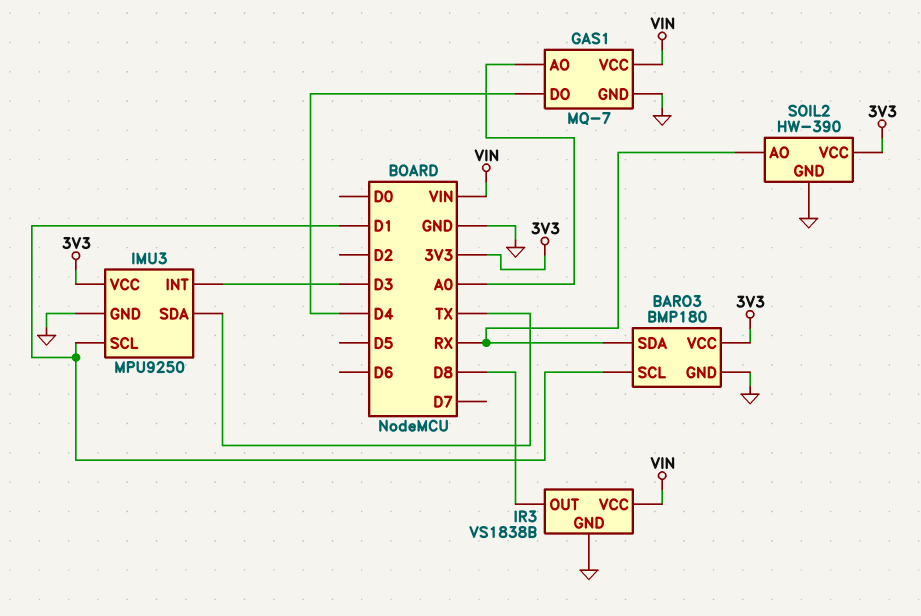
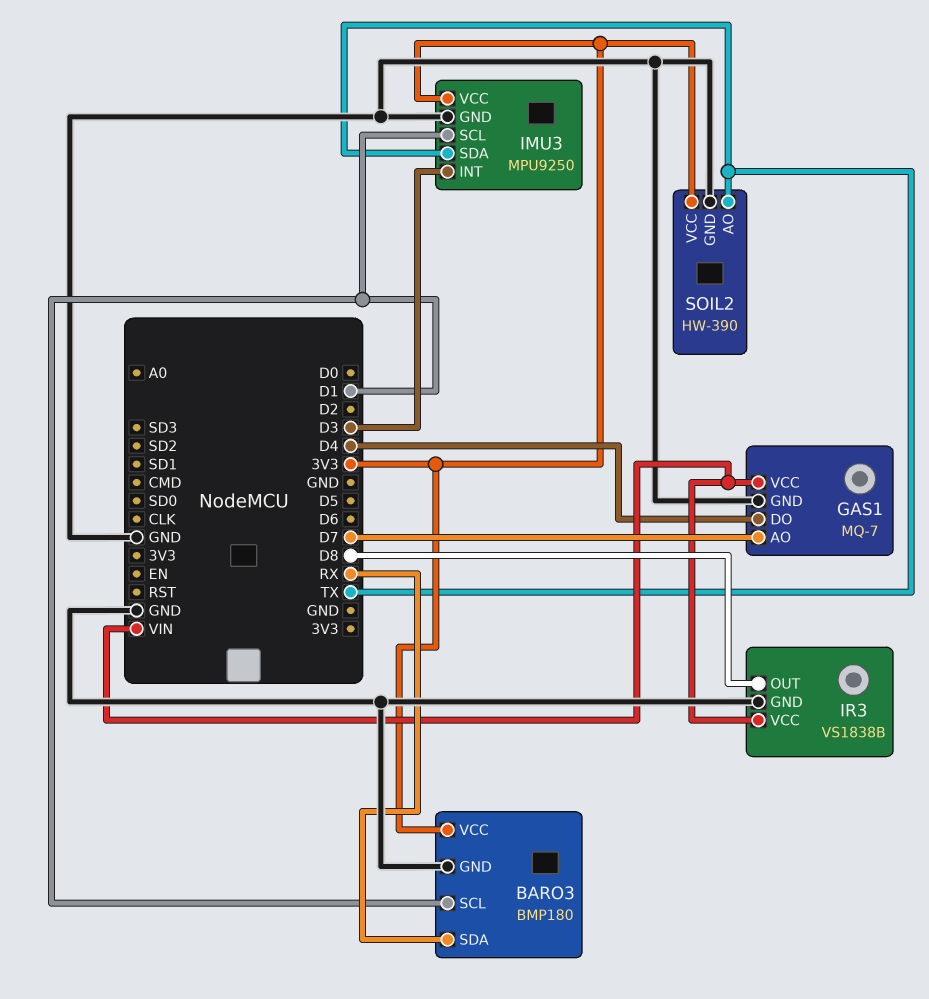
GAS1 pin AO: A0 -> D7
SOIL2 pin AO: RX -> TX

